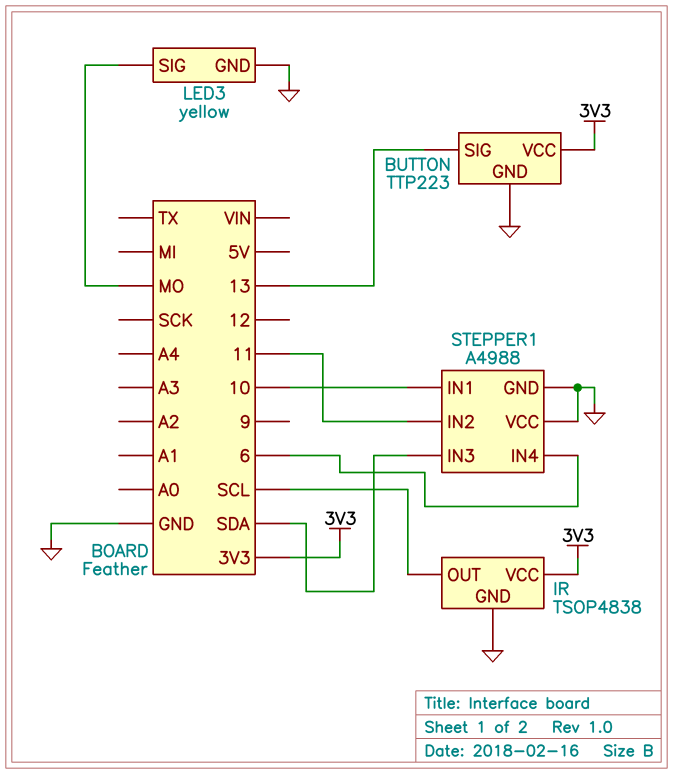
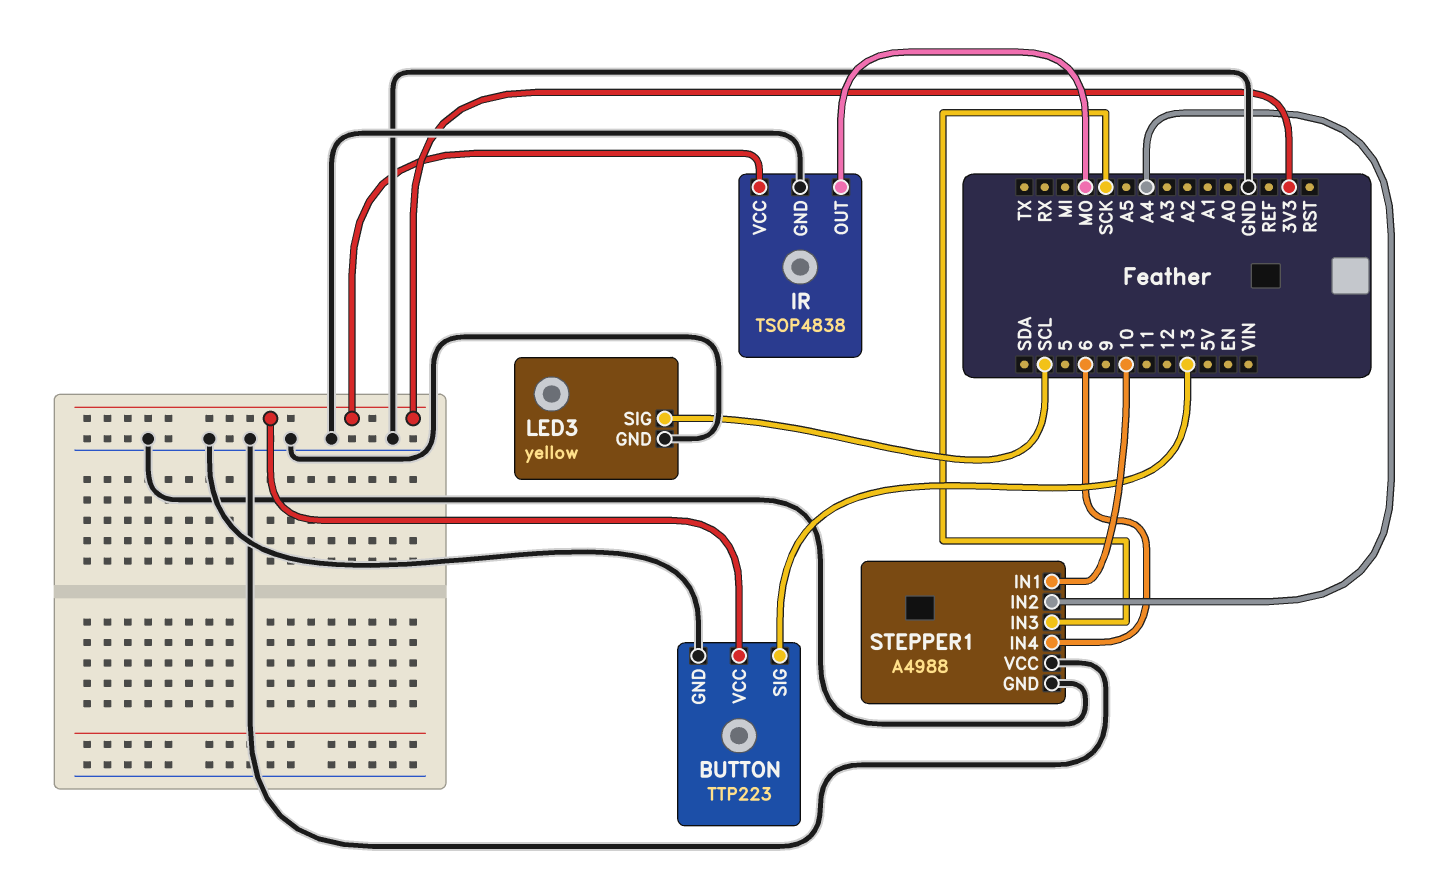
IR pin OUT: SCL -> MO
LED3 pin SIG: MO -> SCL
STEPPER1 pin IN2: 11 -> A4
STEPPER1 pin IN3: SDA -> SCK

